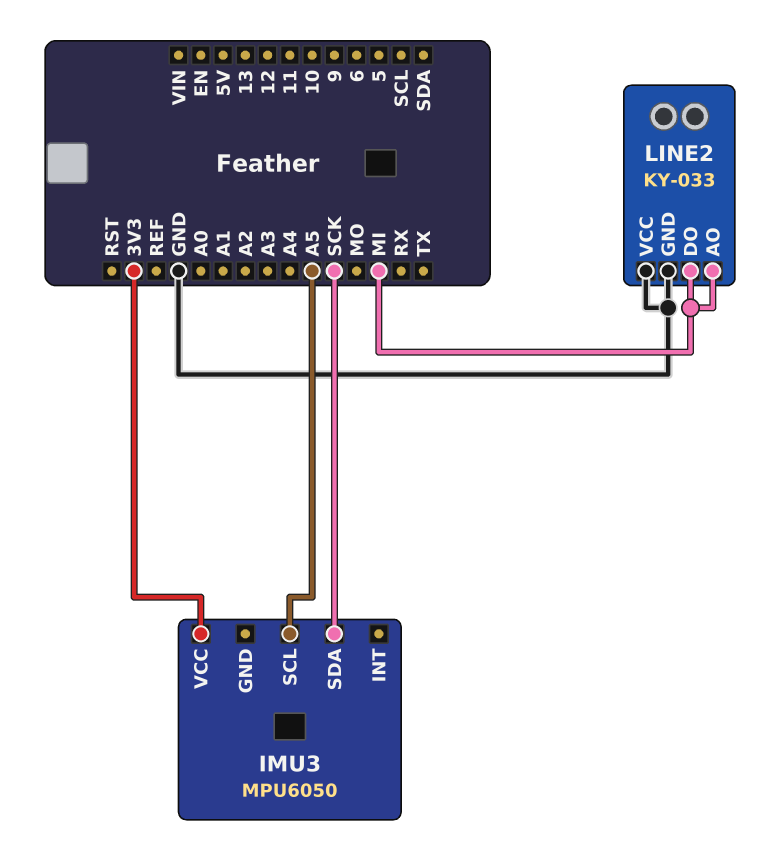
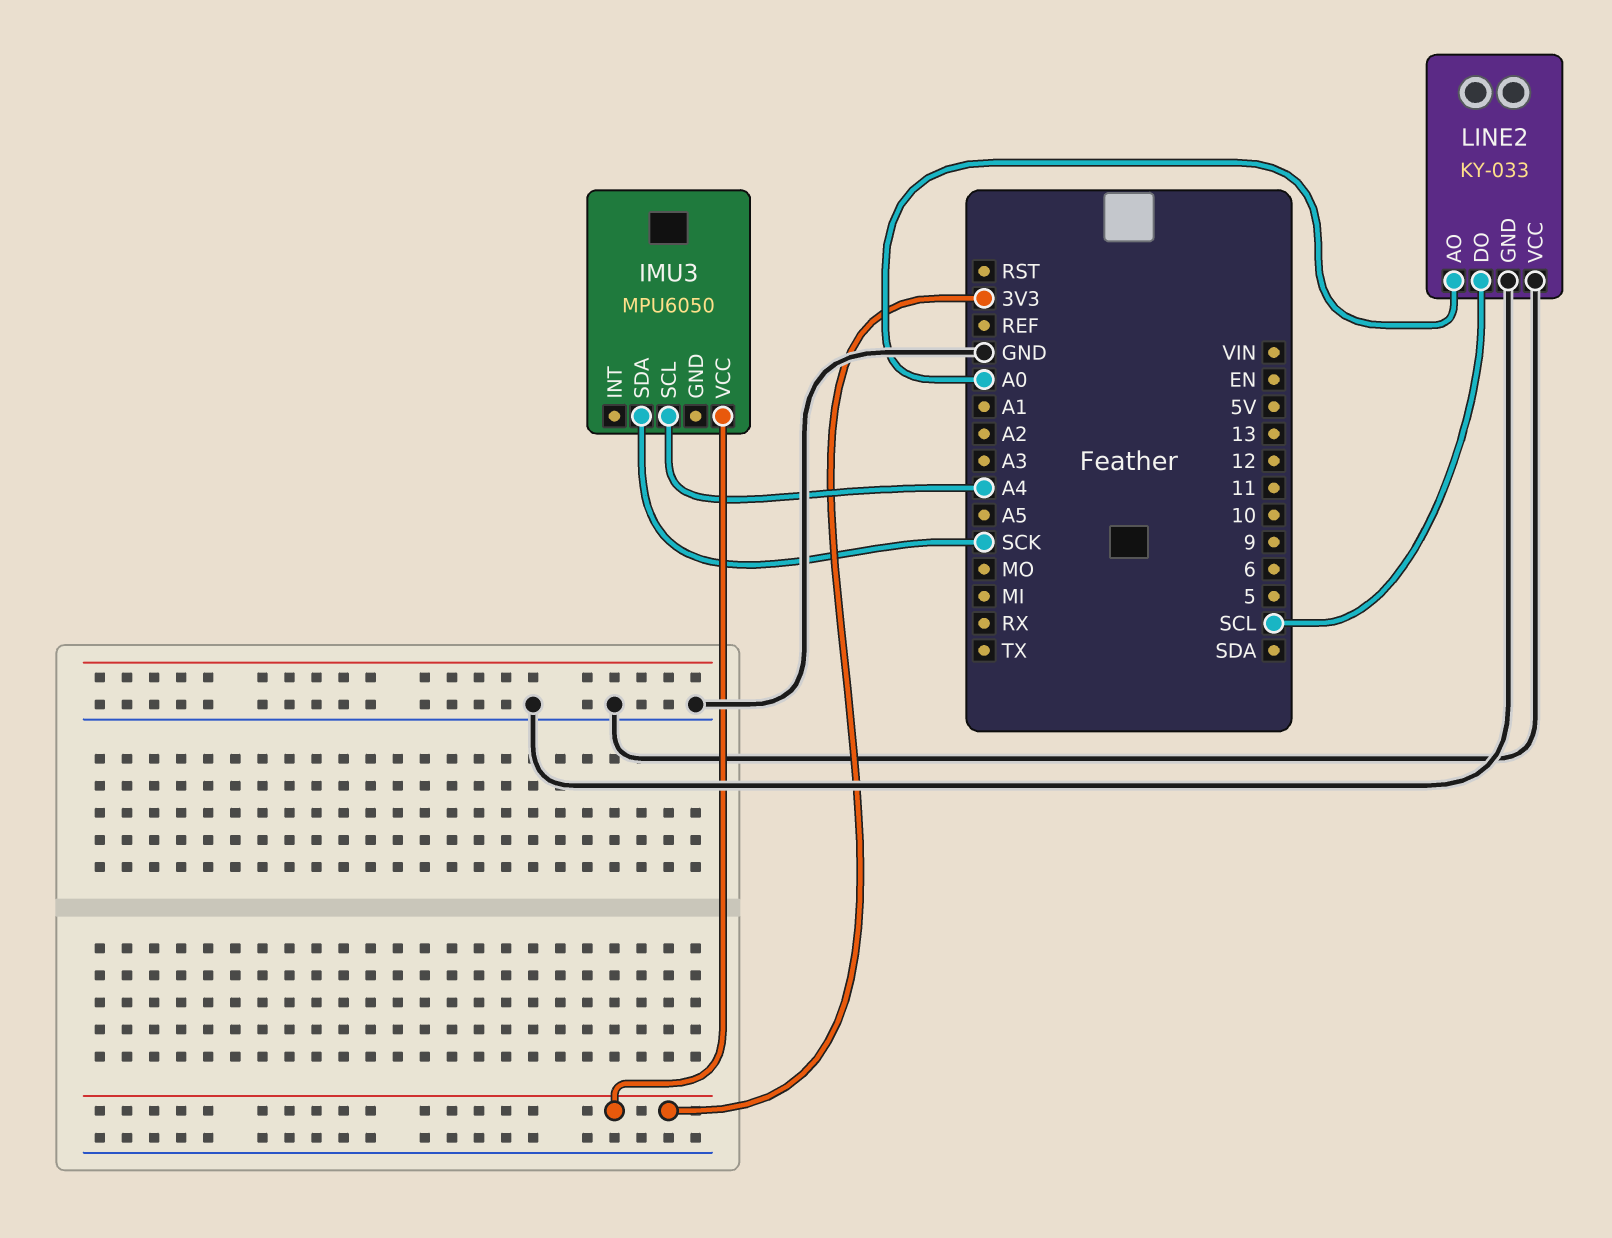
IMU3 pin SCL: A5 -> A4
LINE2 pin AO: MI -> A0
LINE2 pin DO: MI -> SCL

